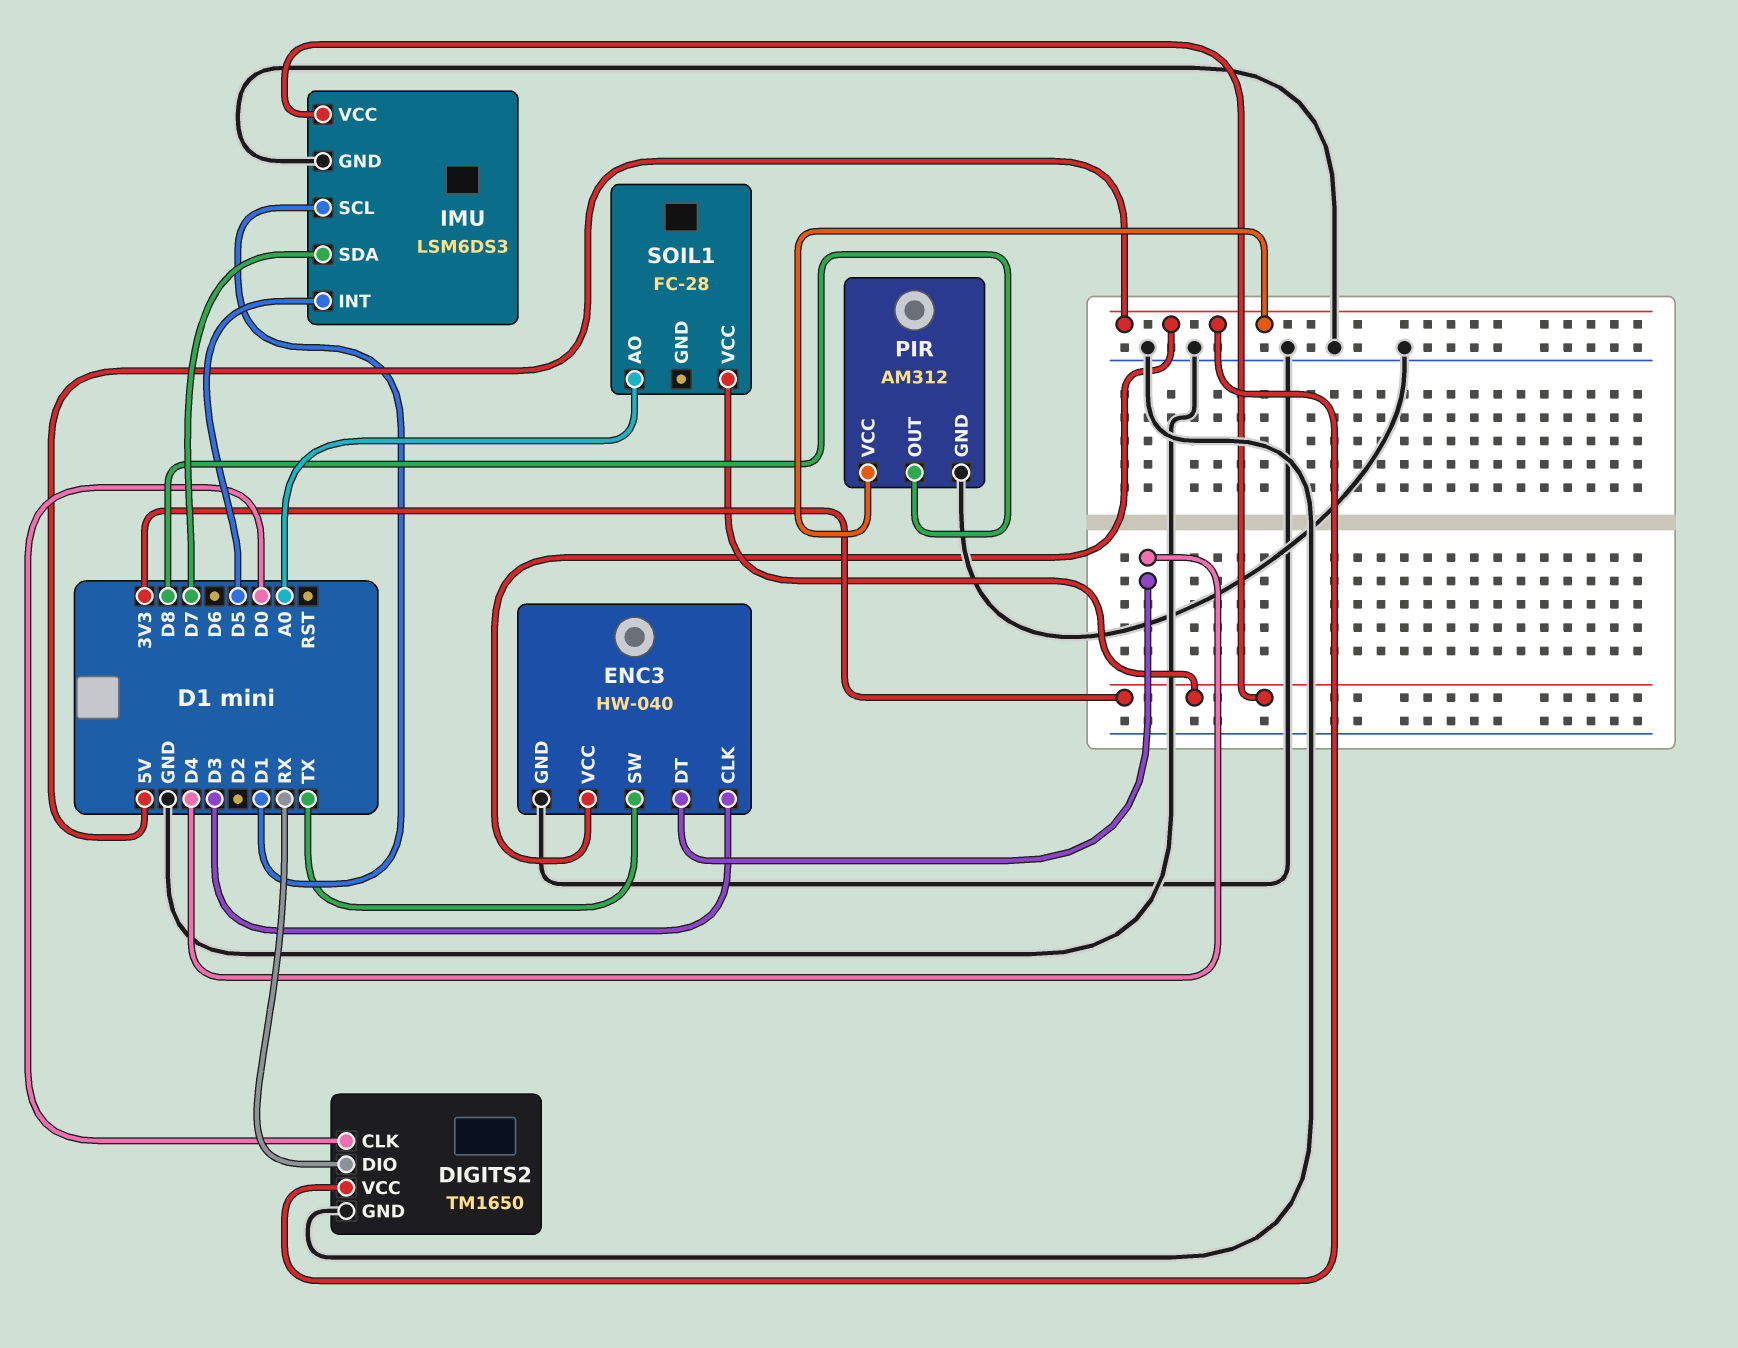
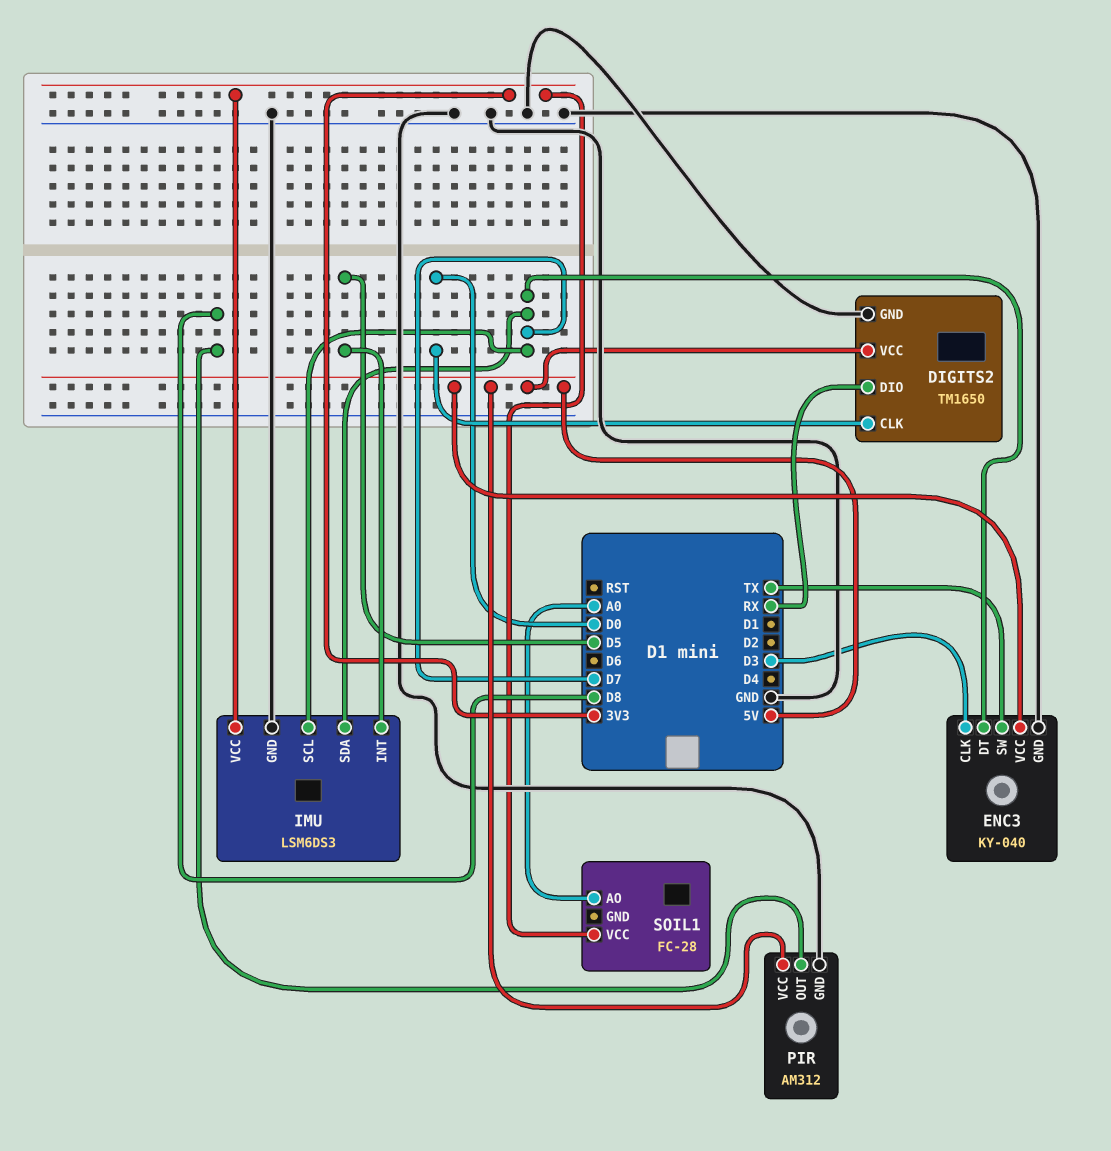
ENC3: HW-040 -> KY-040
ENC3 pin DT: D4 -> D7
IMU pin SCL: D1 -> D7

